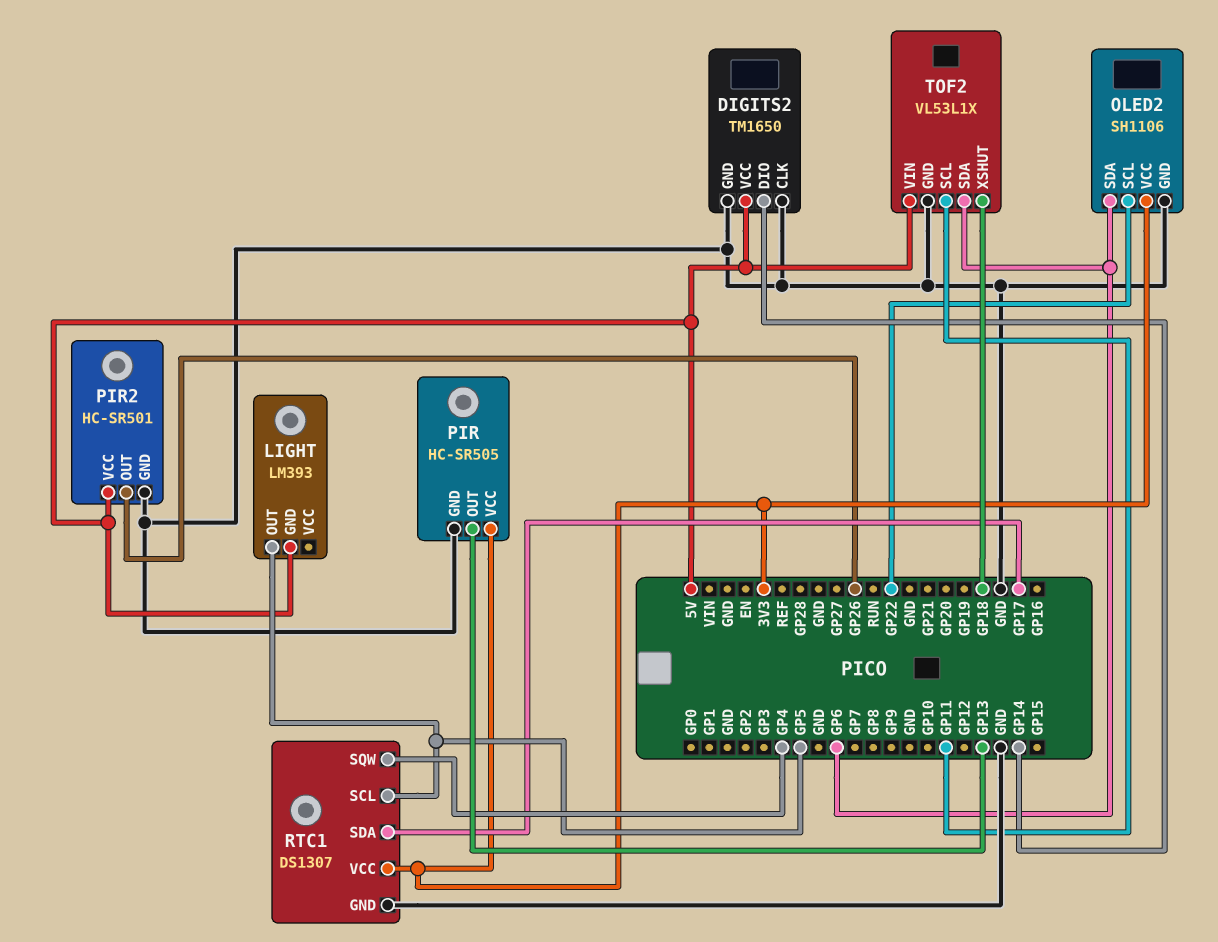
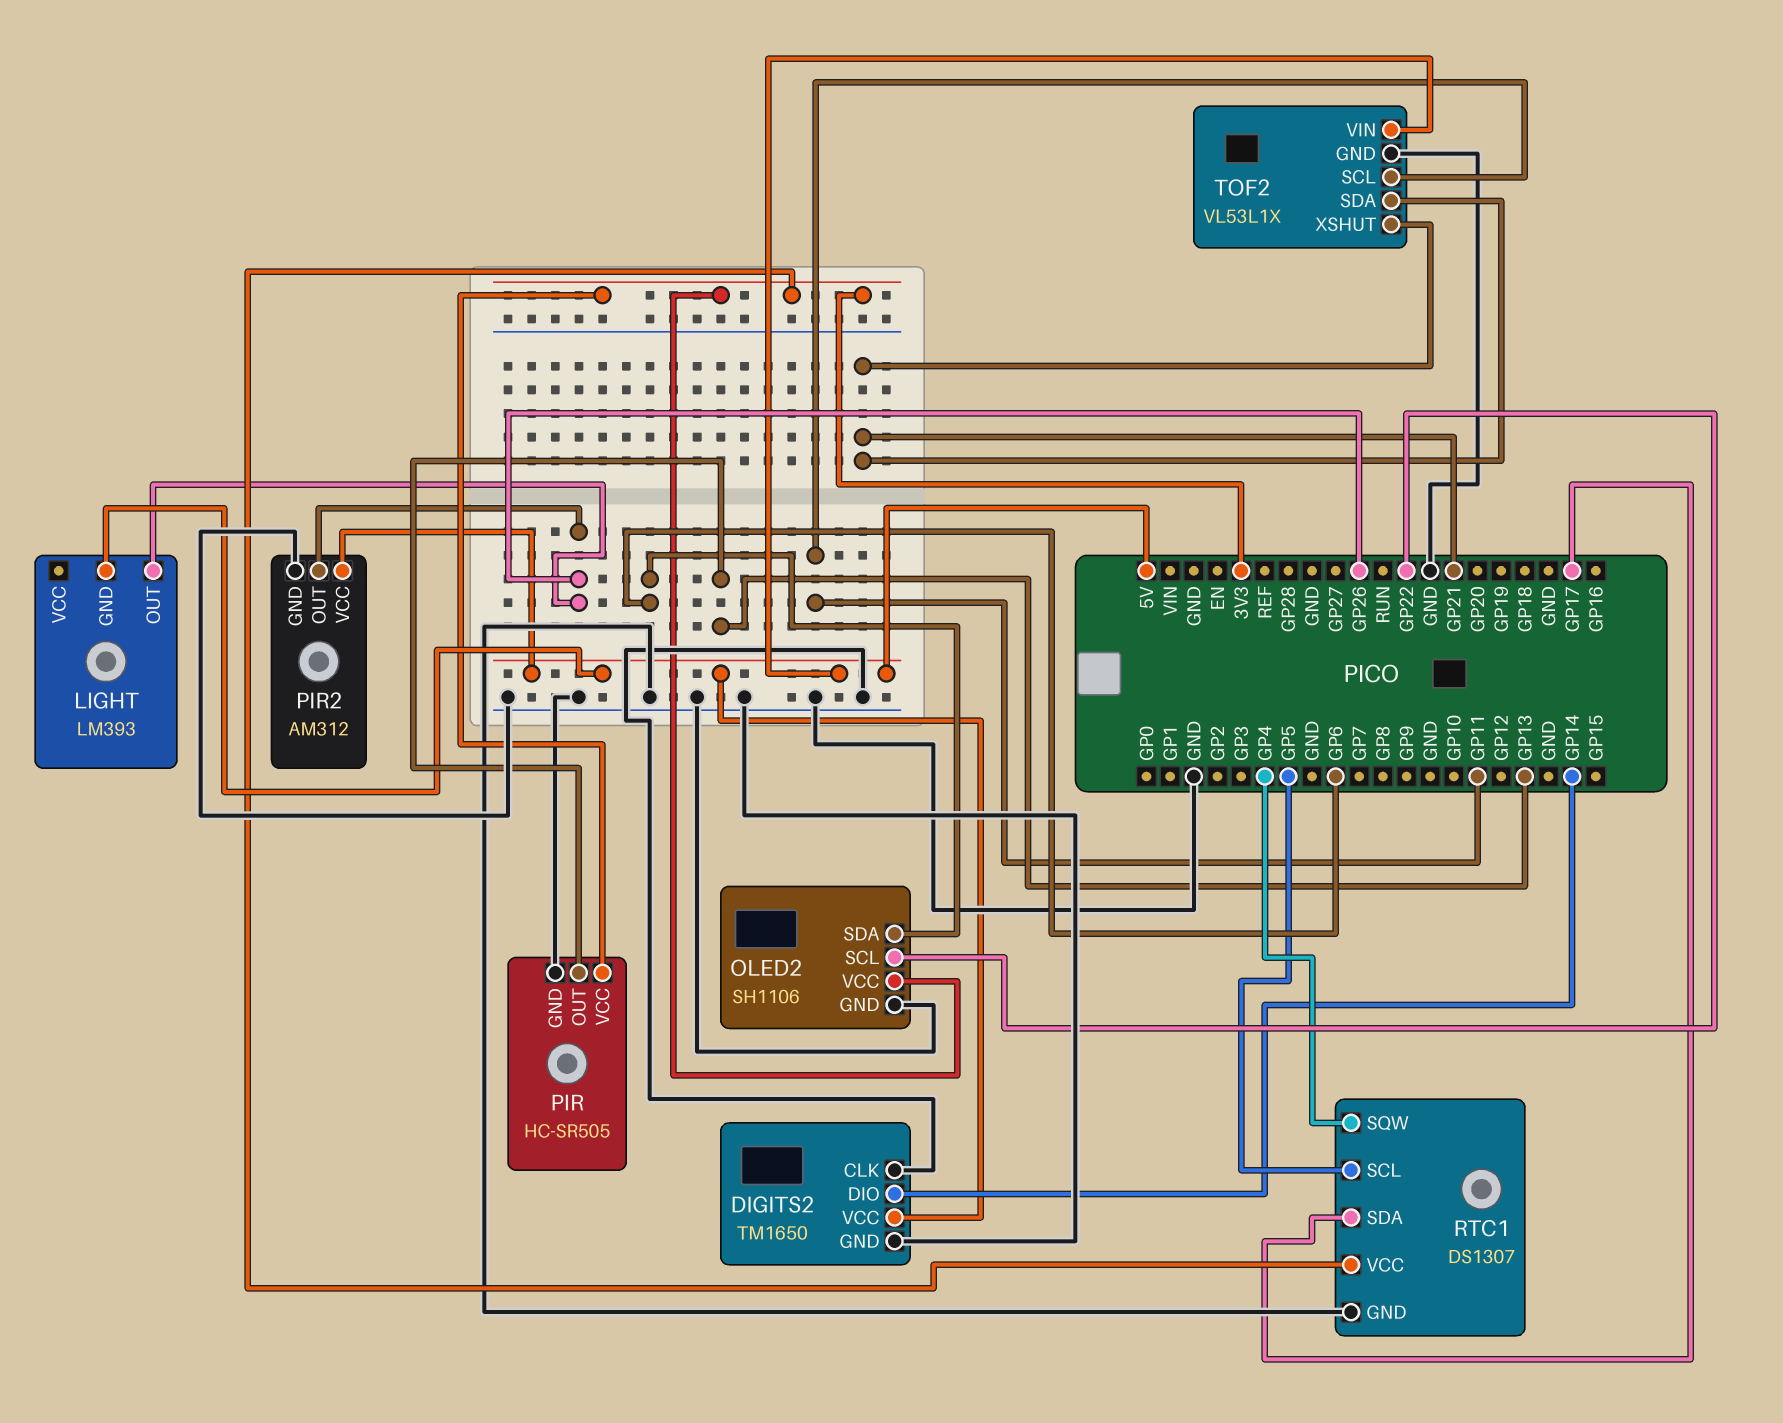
LIGHT pin OUT: GP5 -> GP26
PIR2: HC-SR501 -> AM312
TOF2 pin SDA: GP6 -> GP21
TOF2 pin XSHUT: GP18 -> GP21

